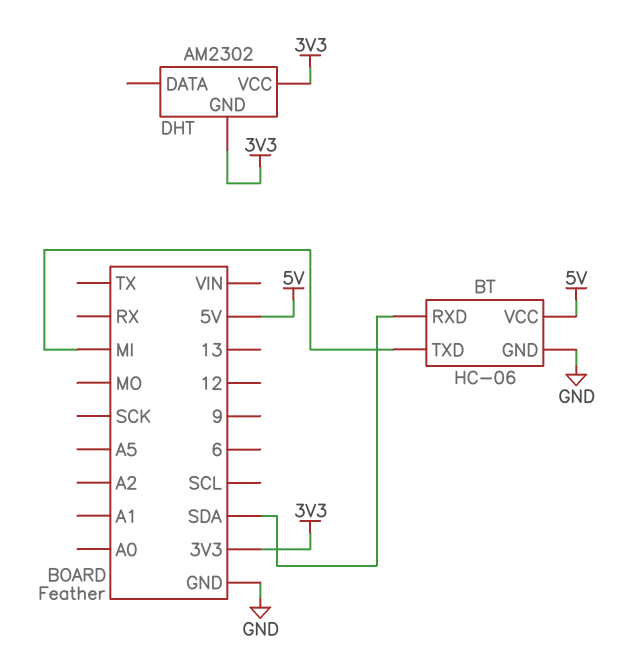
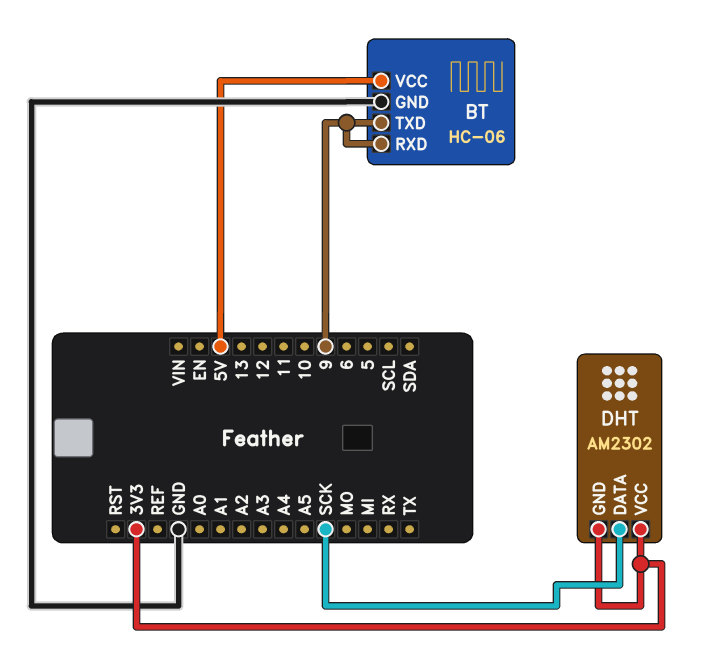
BT pin RXD: SDA -> 9
BT pin TXD: MI -> 9
DHT pin DATA: none -> SCK

